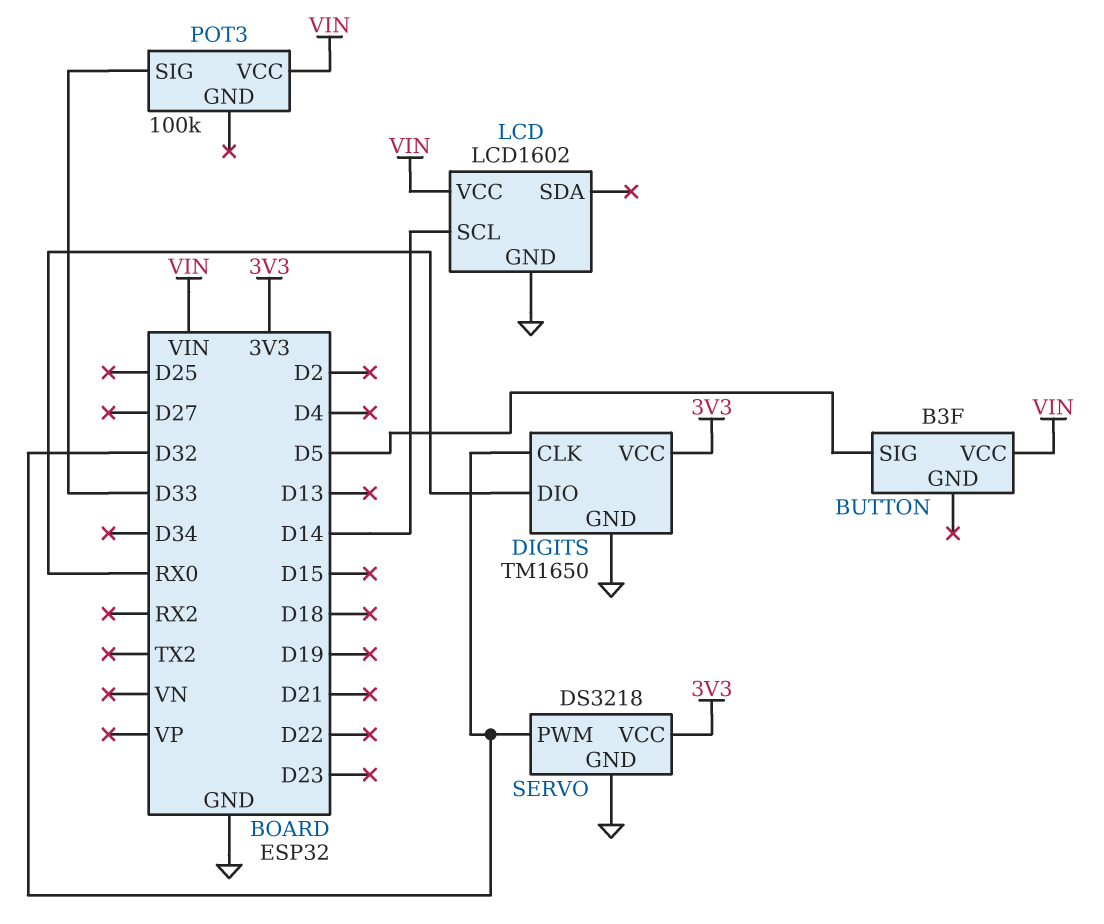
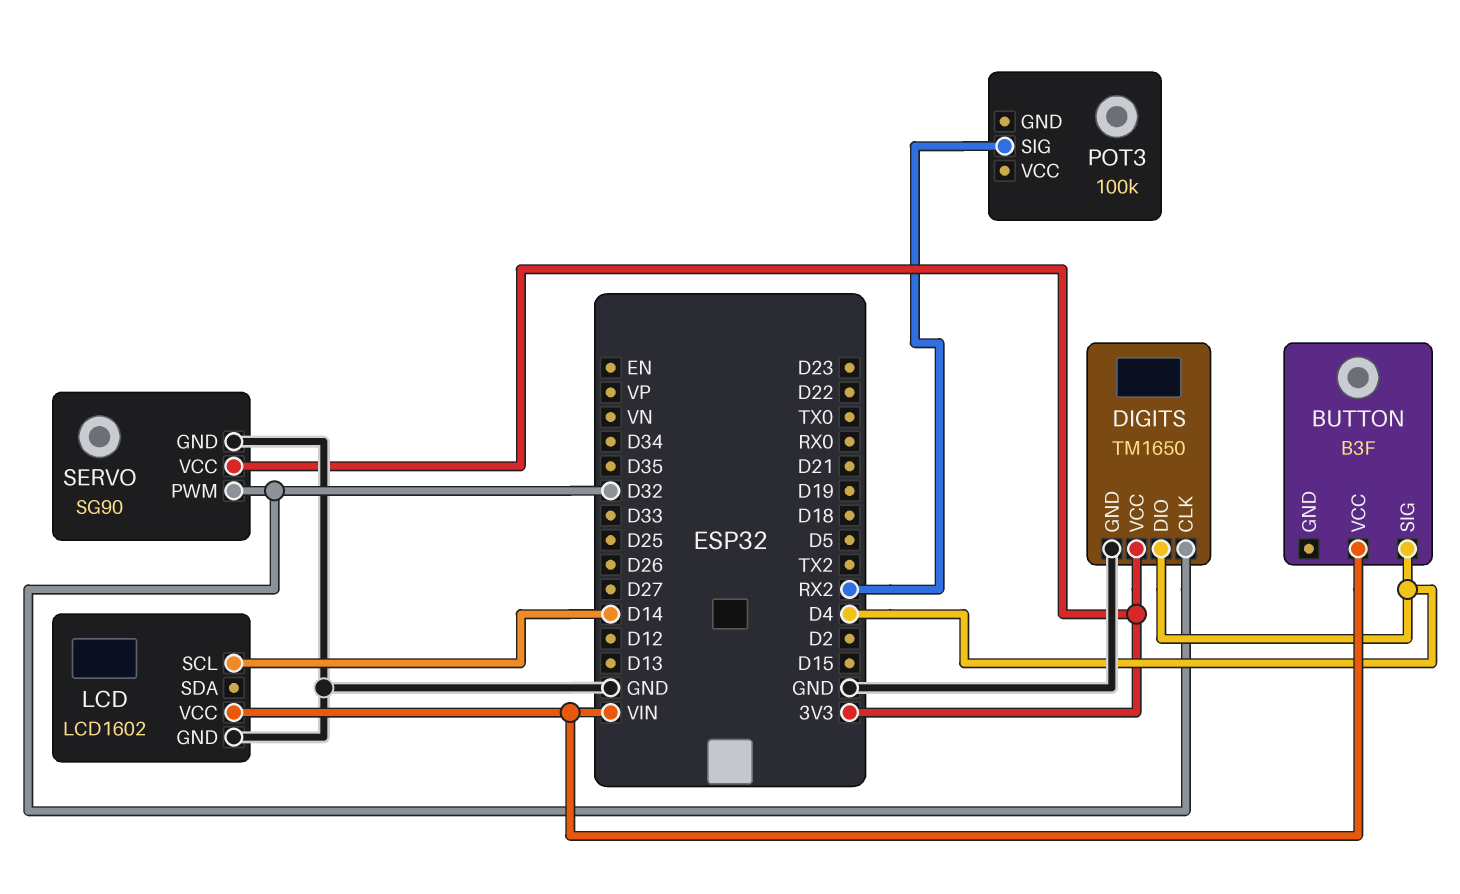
BUTTON pin SIG: D5 -> D4
DIGITS pin DIO: RX0 -> D4
POT3 pin SIG: D33 -> RX2
POT3 pin VCC: VIN -> none
SERVO: DS3218 -> SG90

